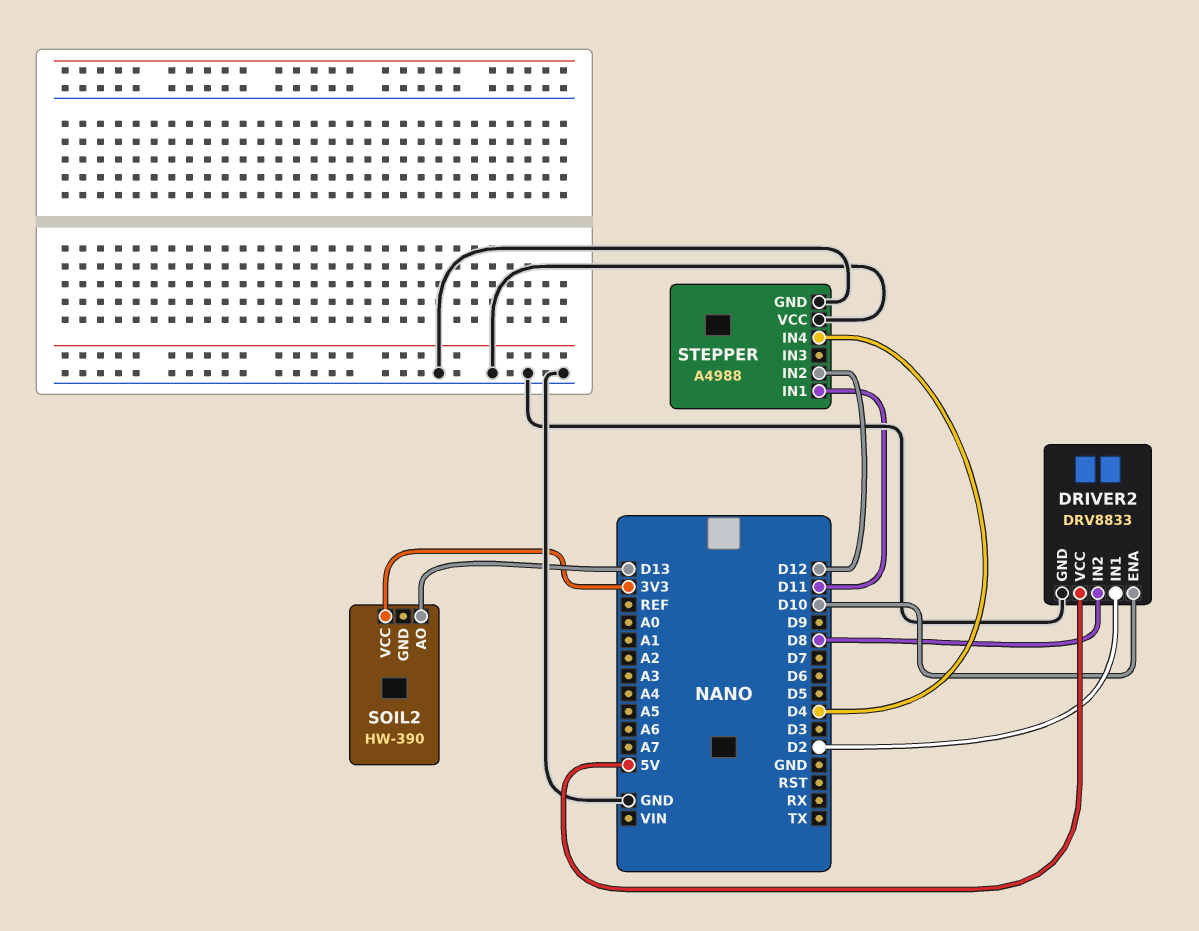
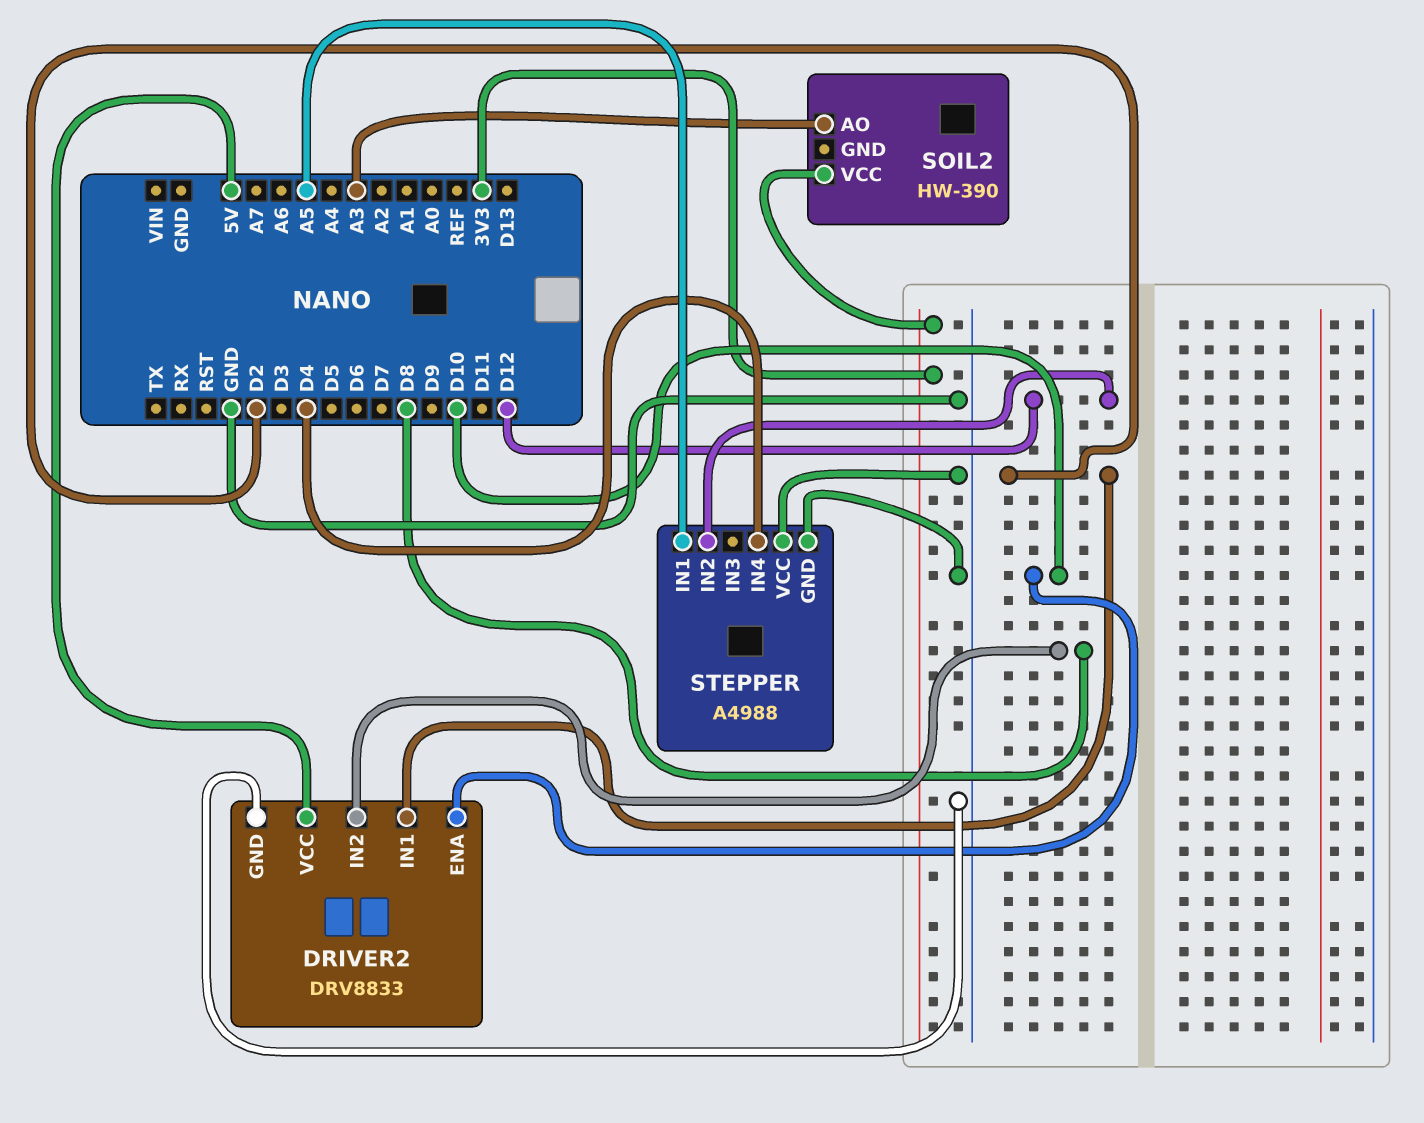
SOIL2 pin AO: D13 -> A3
STEPPER pin IN1: D11 -> A5

